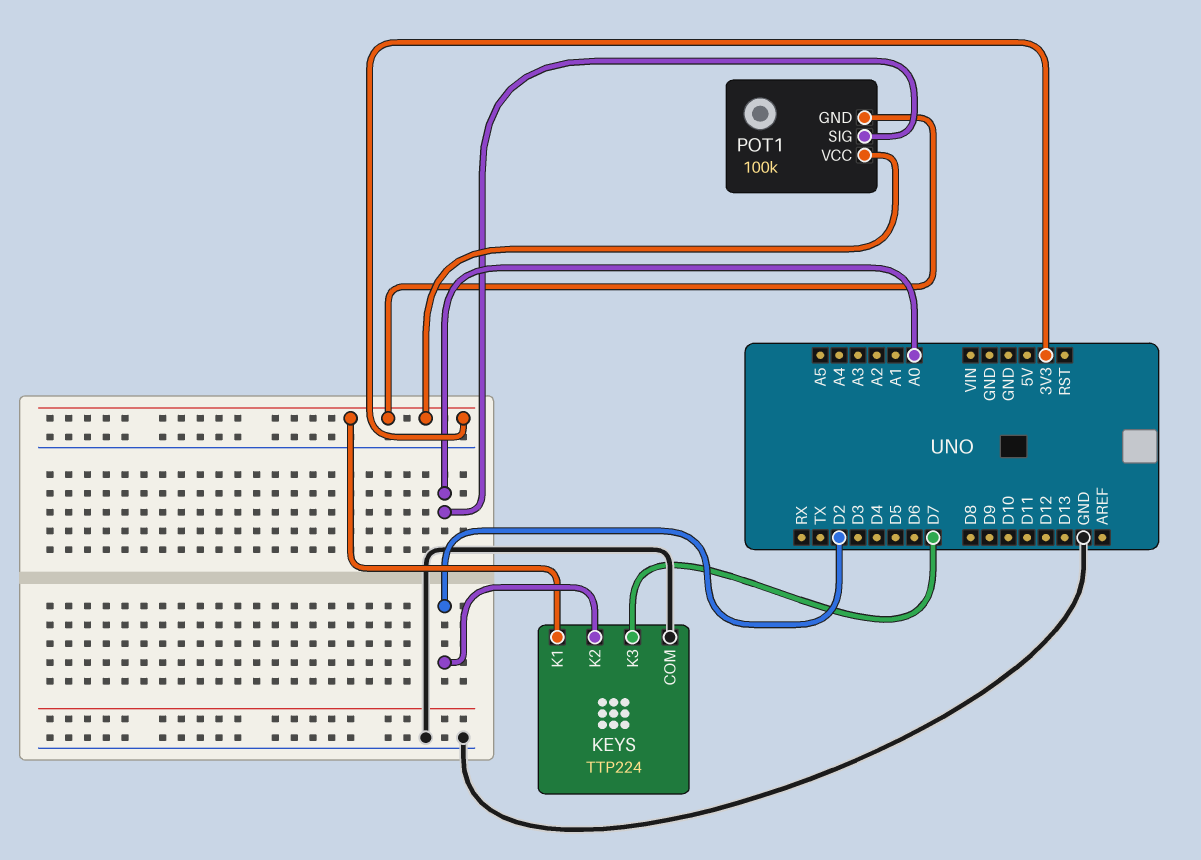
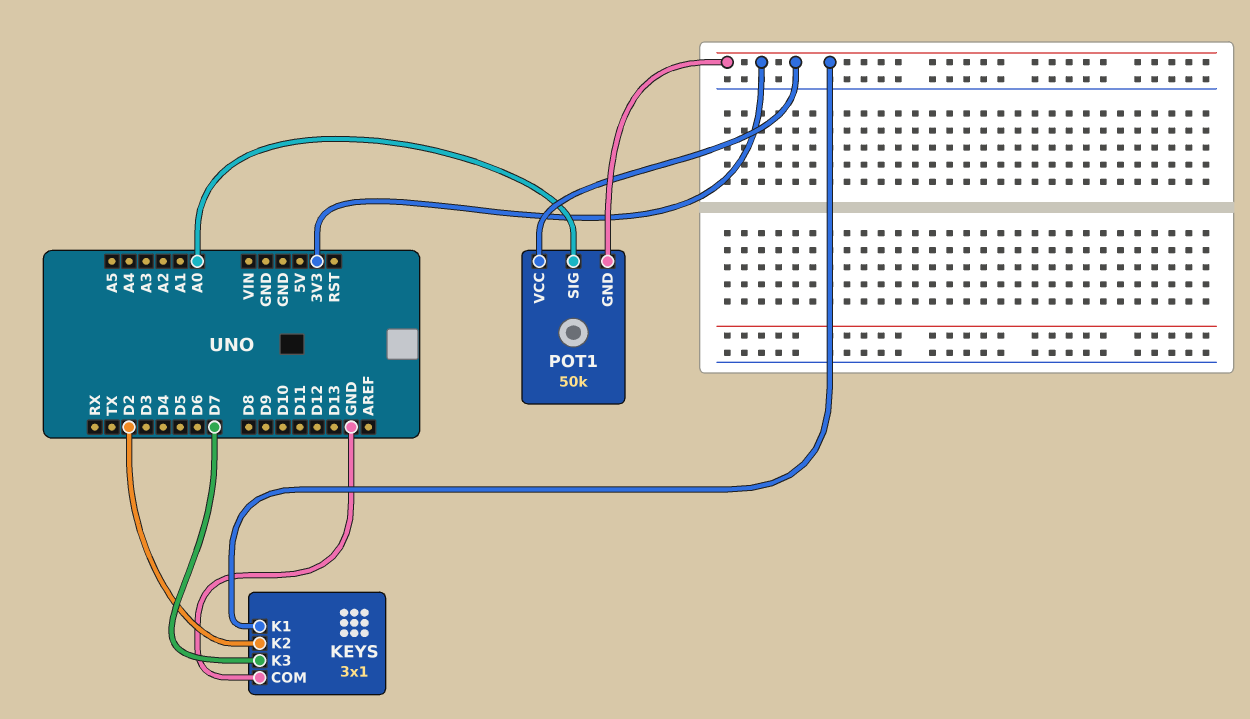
KEYS: TTP224 -> 3x1
POT1: 100k -> 50k

